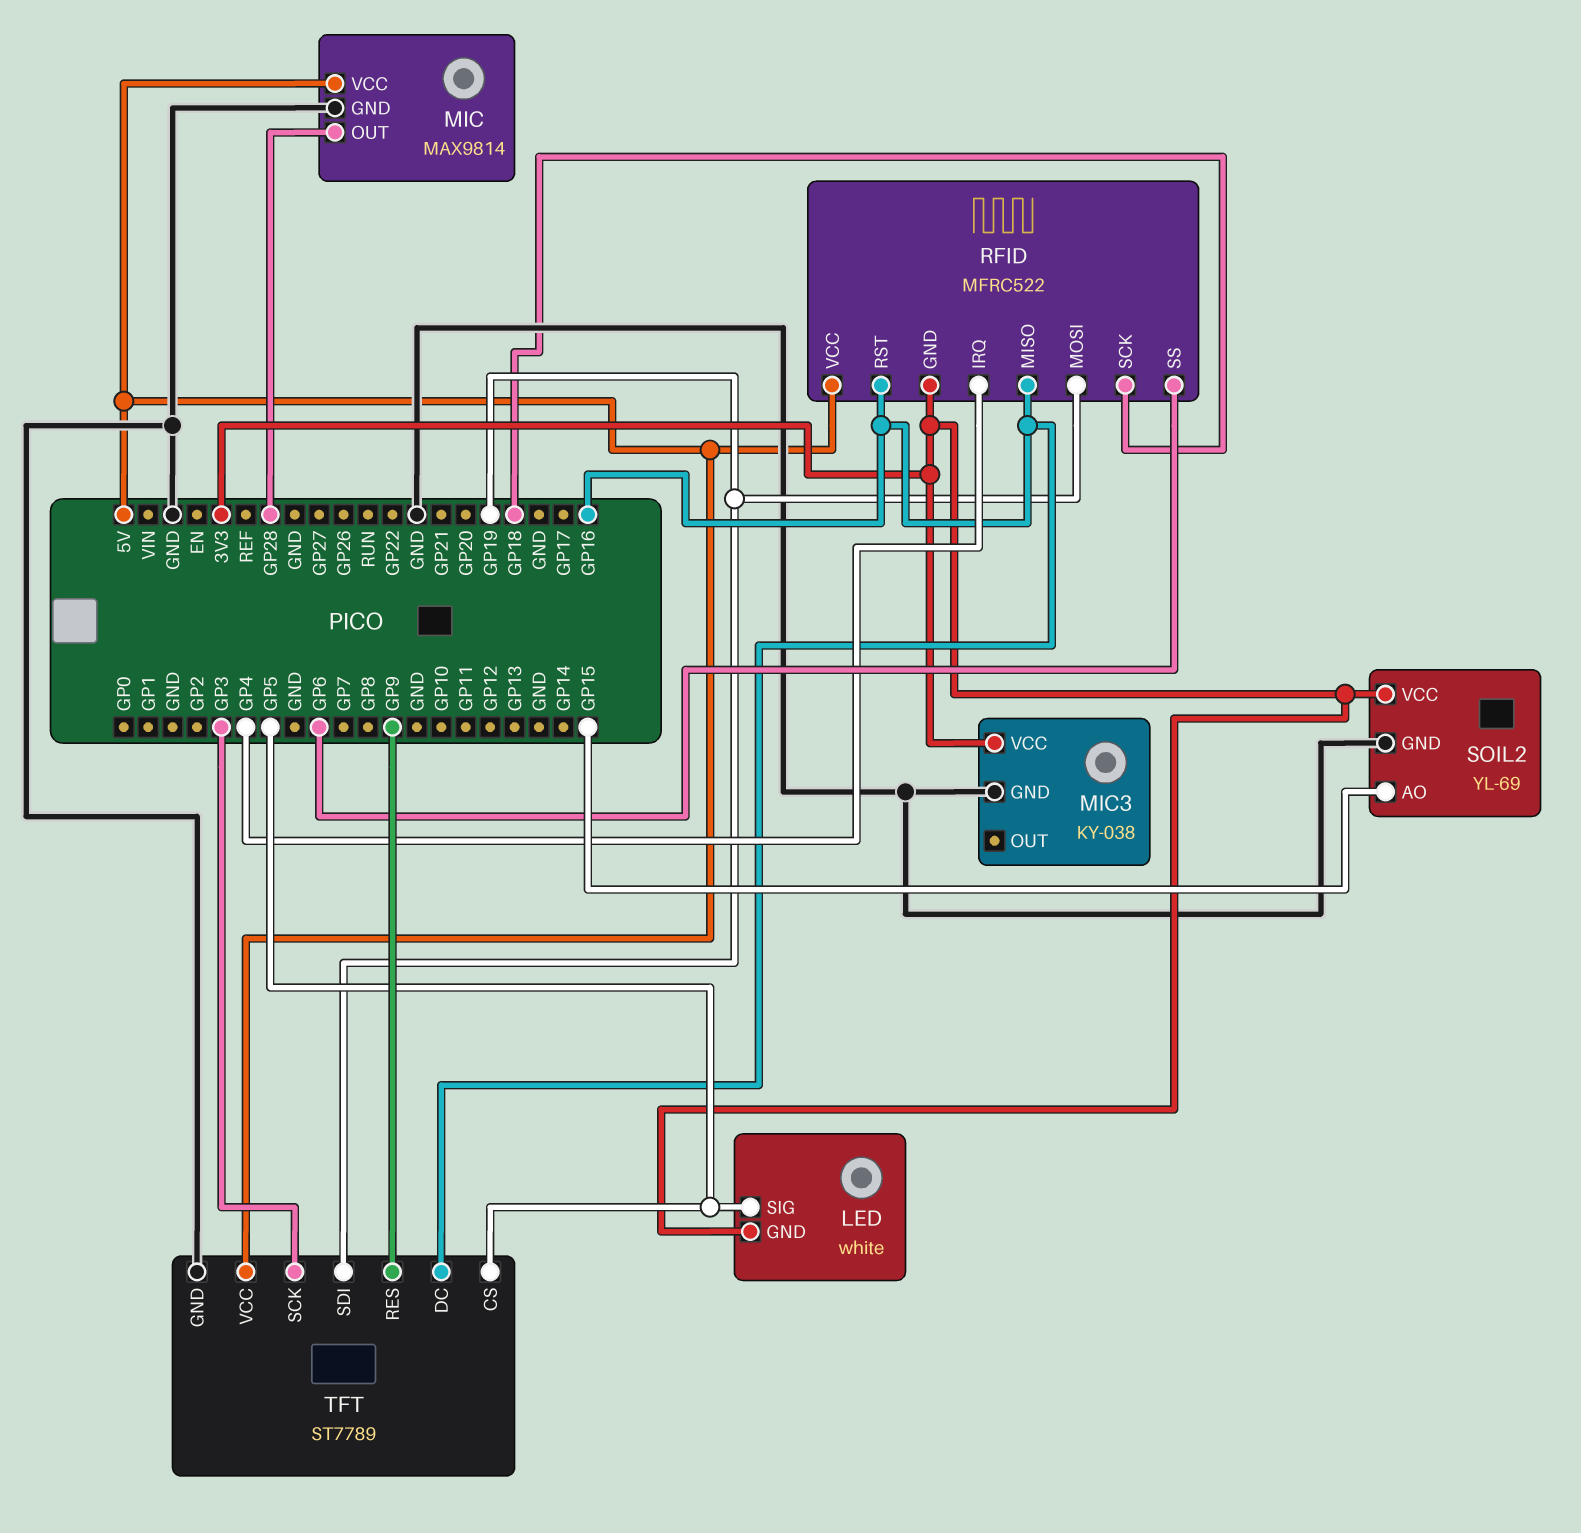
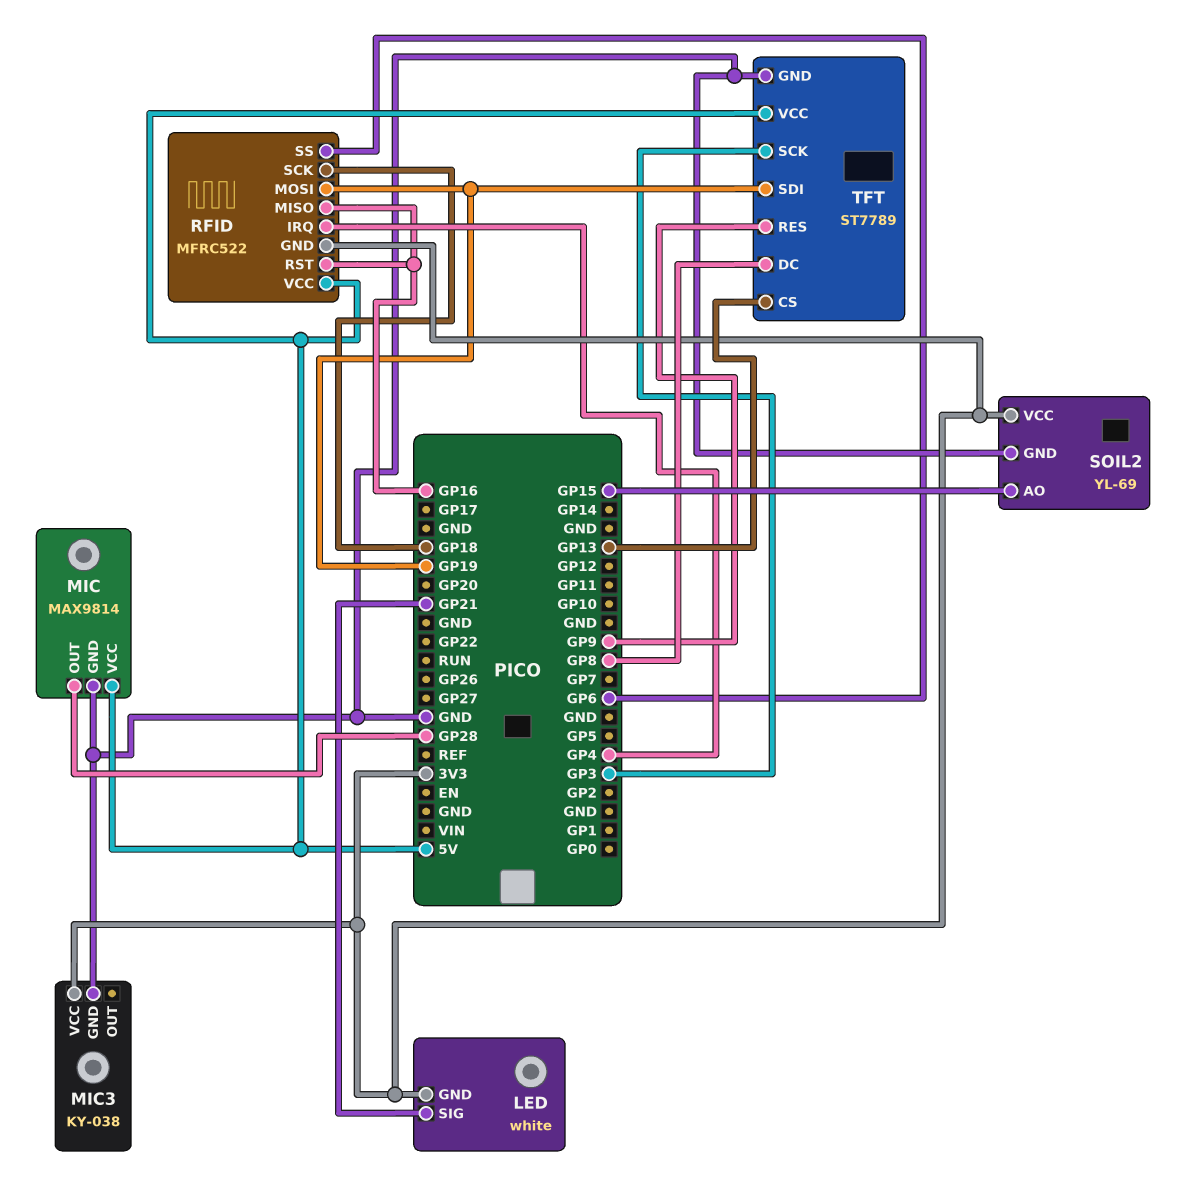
LED pin SIG: GP5 -> GP21
TFT pin CS: GP5 -> GP13
TFT pin DC: GP16 -> GP8

